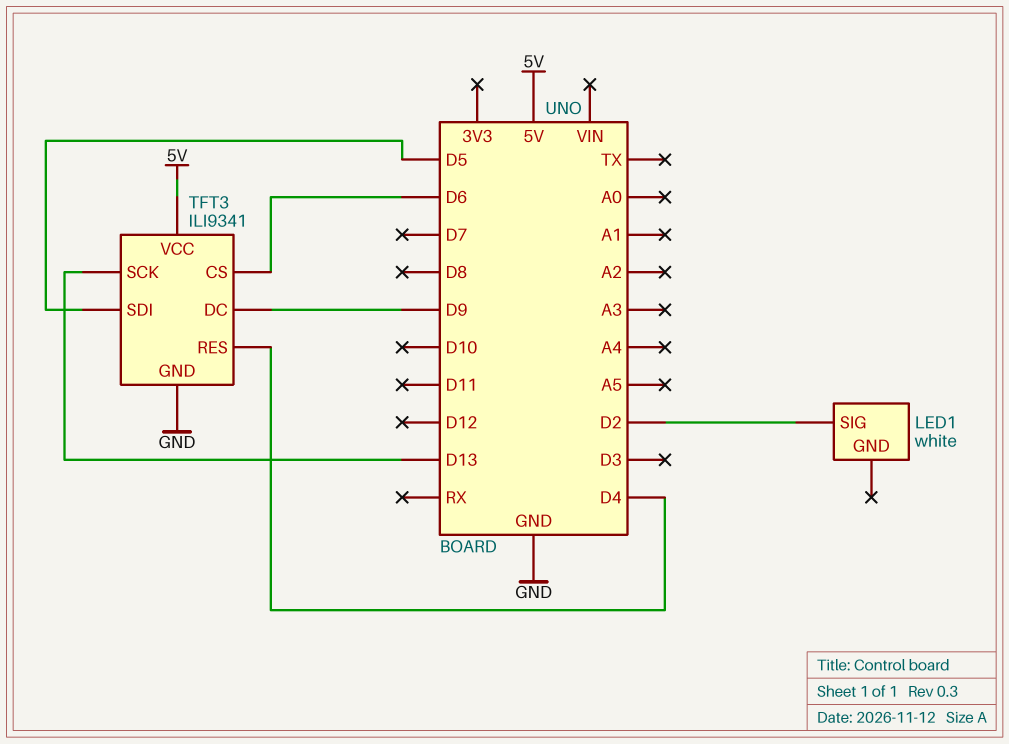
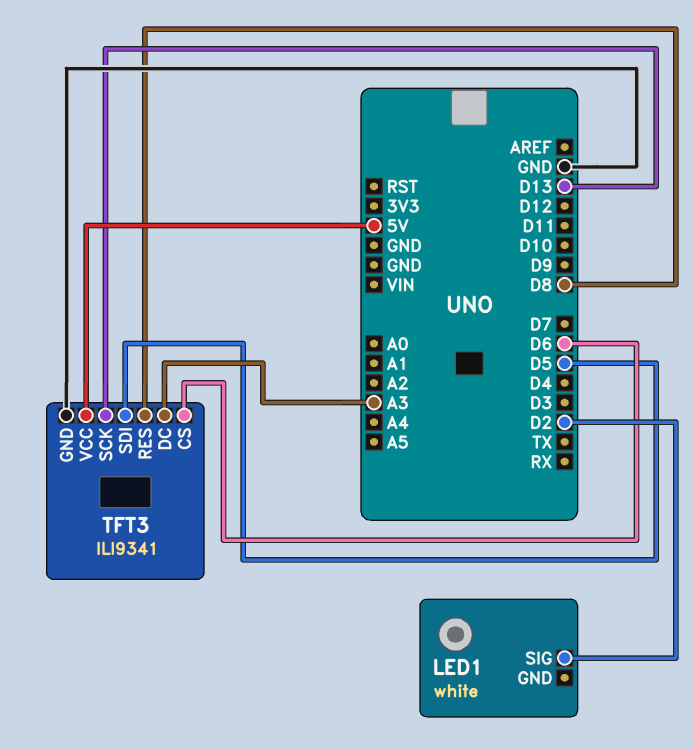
TFT3 pin DC: D9 -> A3
TFT3 pin RES: D4 -> D8

